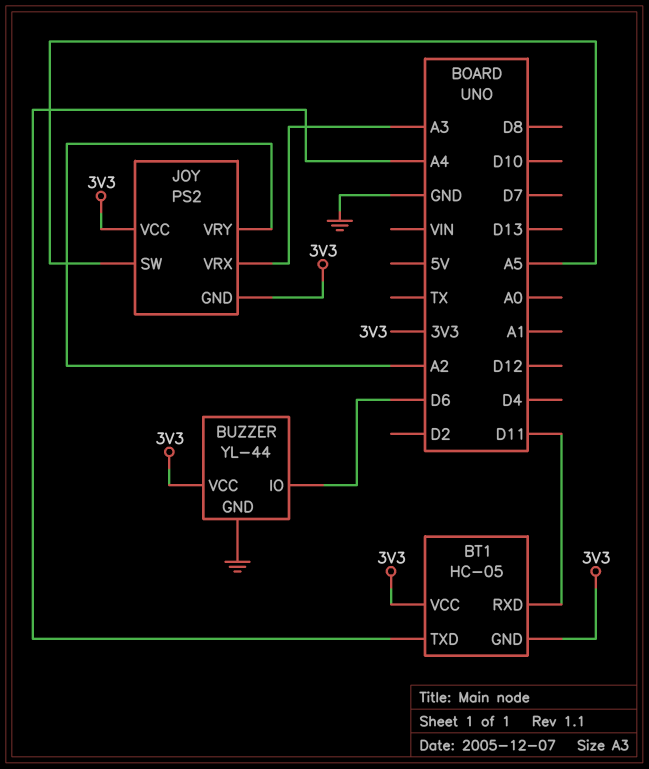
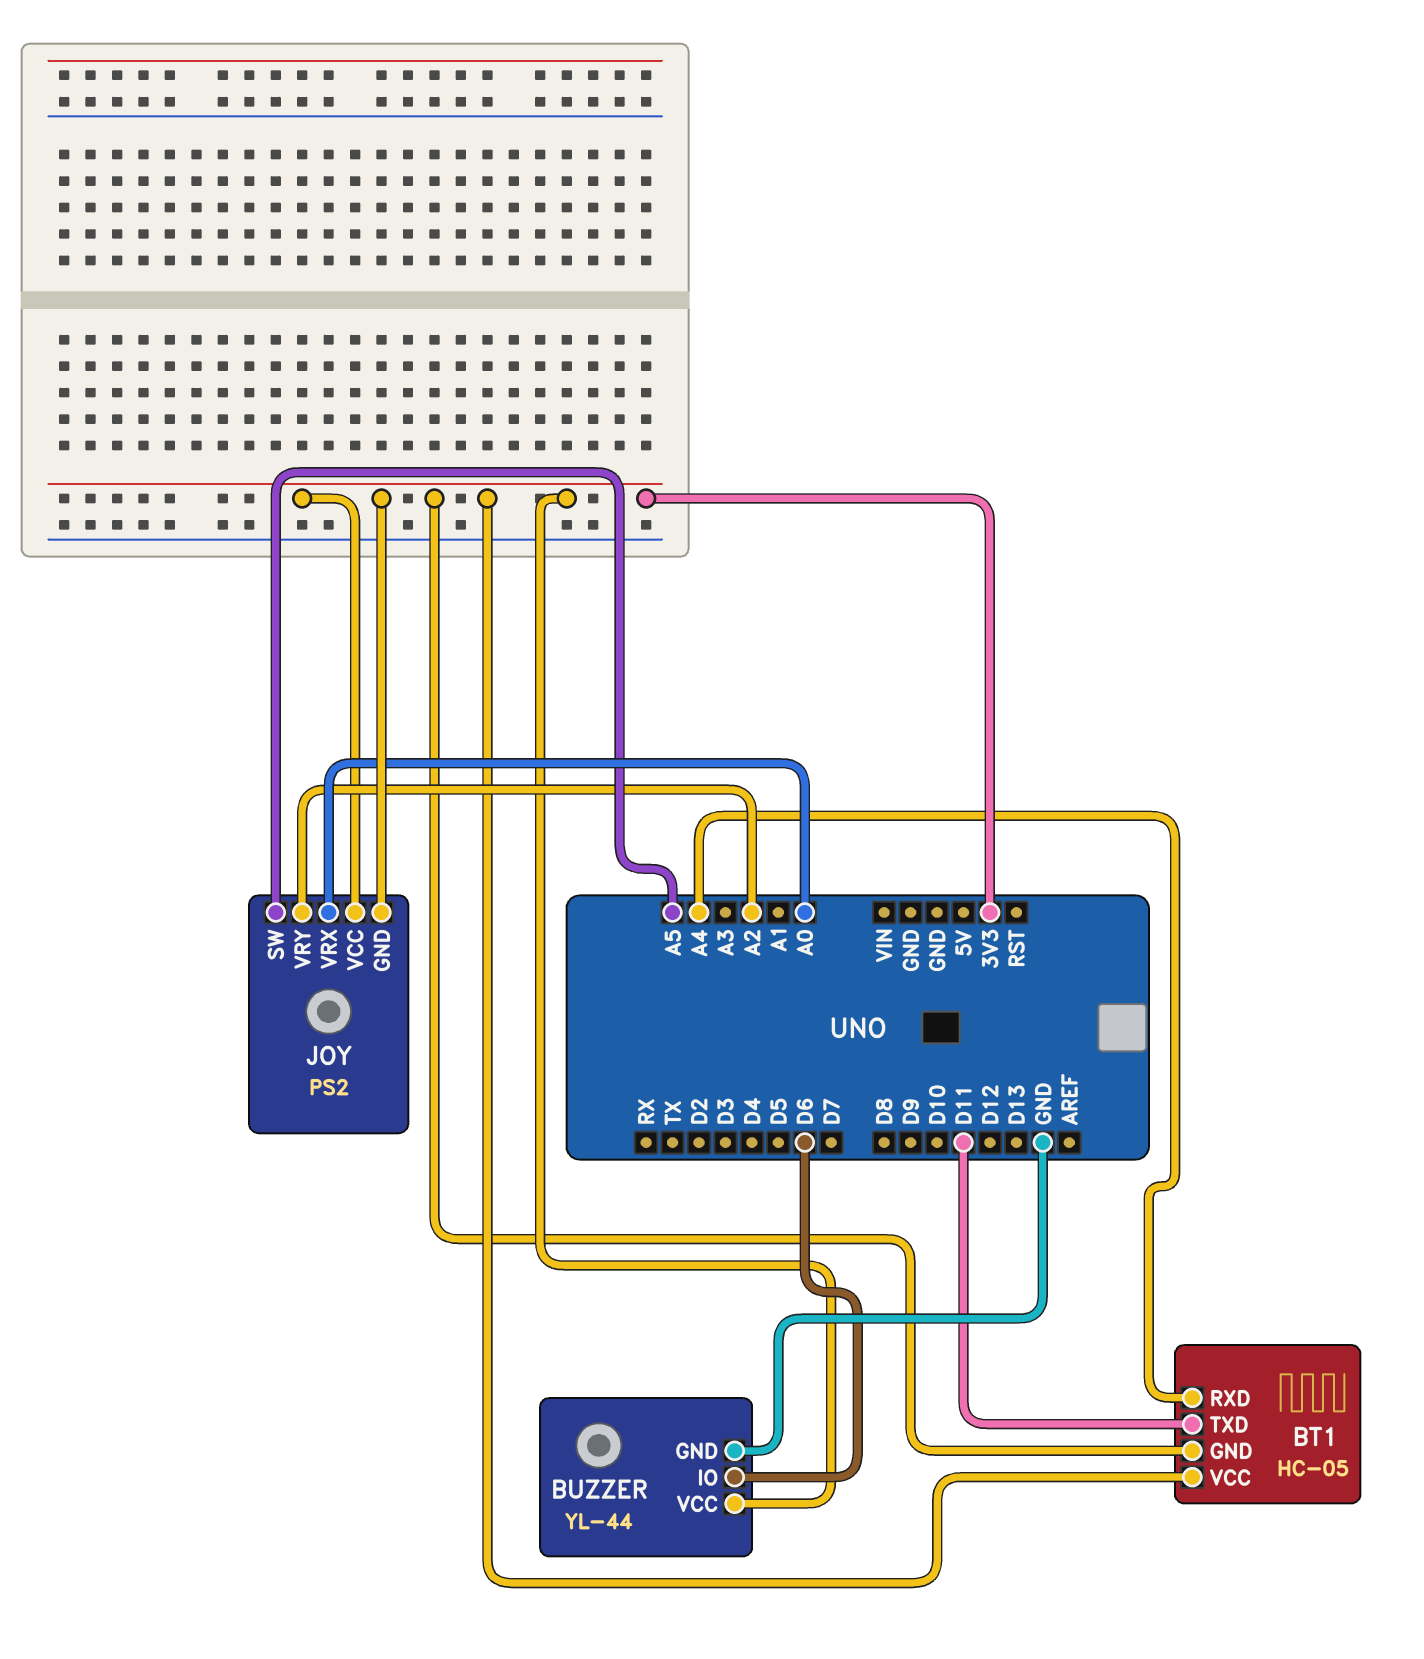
BT1 pin RXD: D11 -> A4
BT1 pin TXD: A4 -> D11
JOY pin VRX: A3 -> A0

